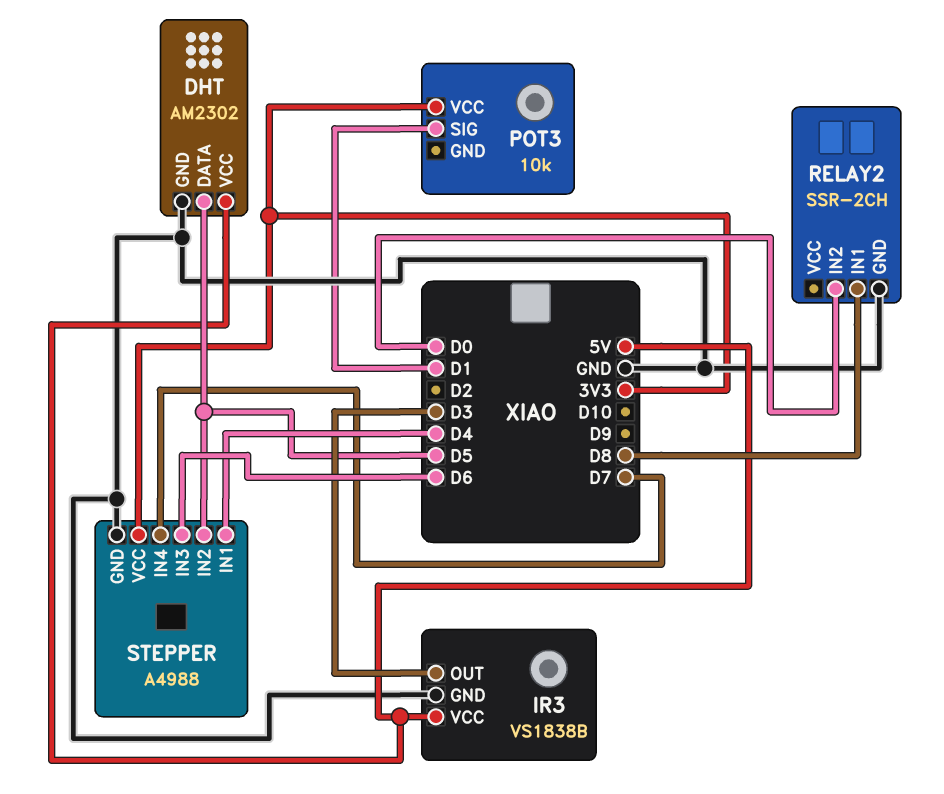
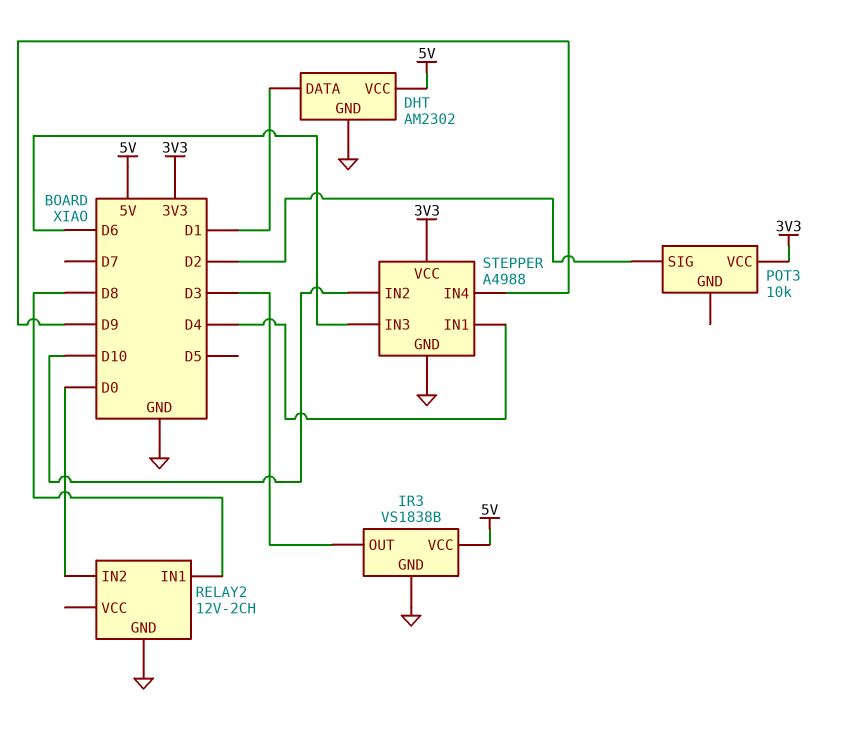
DHT pin DATA: D5 -> D1
POT3 pin SIG: D1 -> D2
RELAY2: SSR-2CH -> 12V-2CH
STEPPER pin IN2: D5 -> D10
STEPPER pin IN4: D7 -> D9

